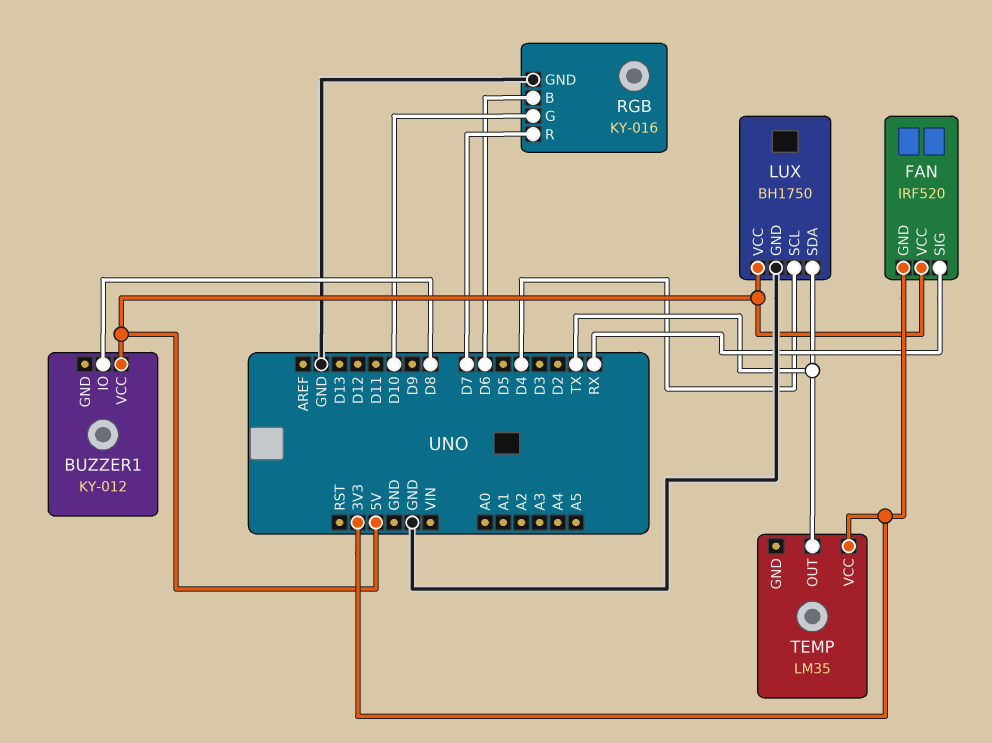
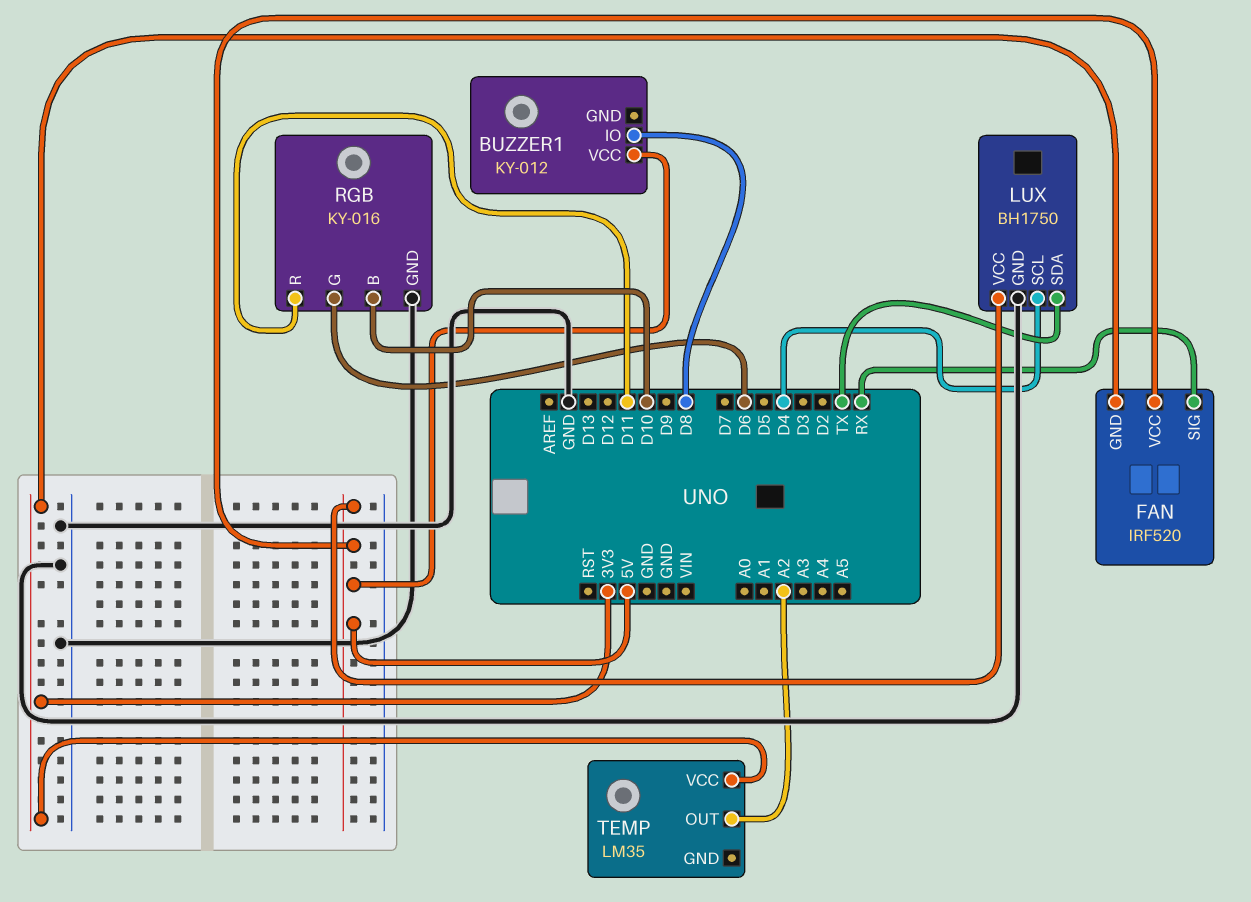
RGB pin B: D6 -> D10
RGB pin G: D10 -> D6
RGB pin R: D7 -> D11
TEMP pin OUT: TX -> A2

